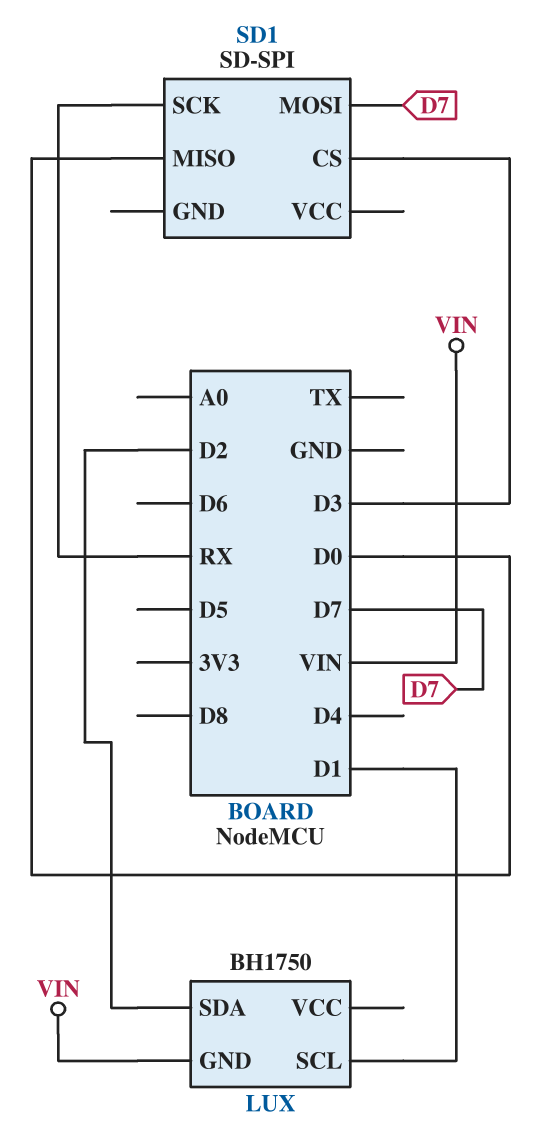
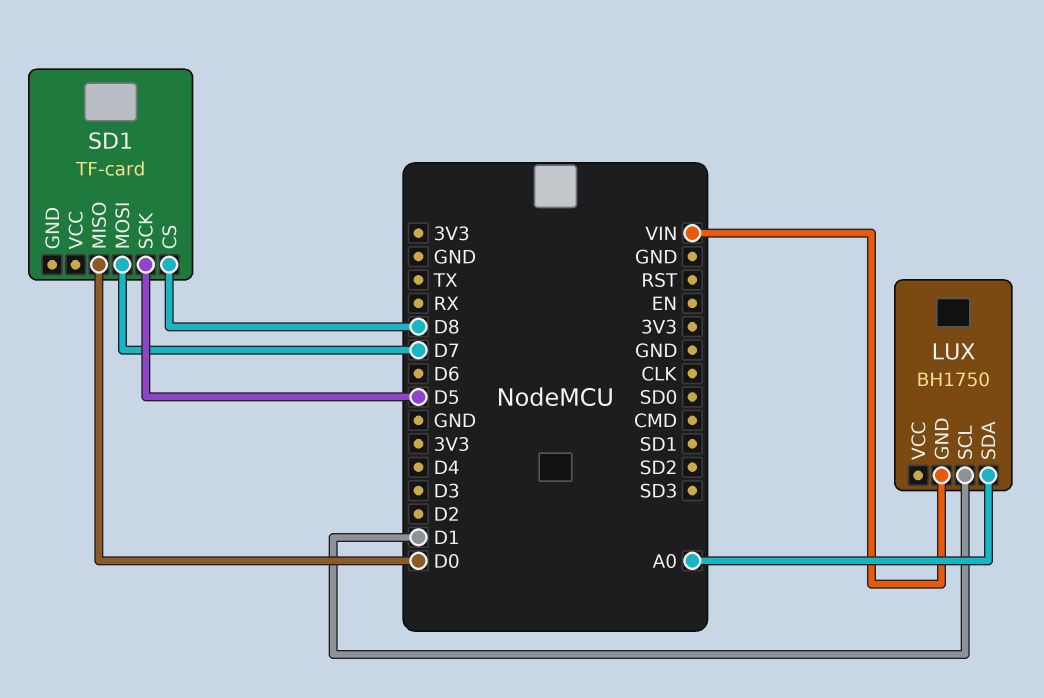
LUX pin SDA: D2 -> A0
SD1: SD-SPI -> TF-card
SD1 pin CS: D3 -> D8
SD1 pin SCK: RX -> D5

